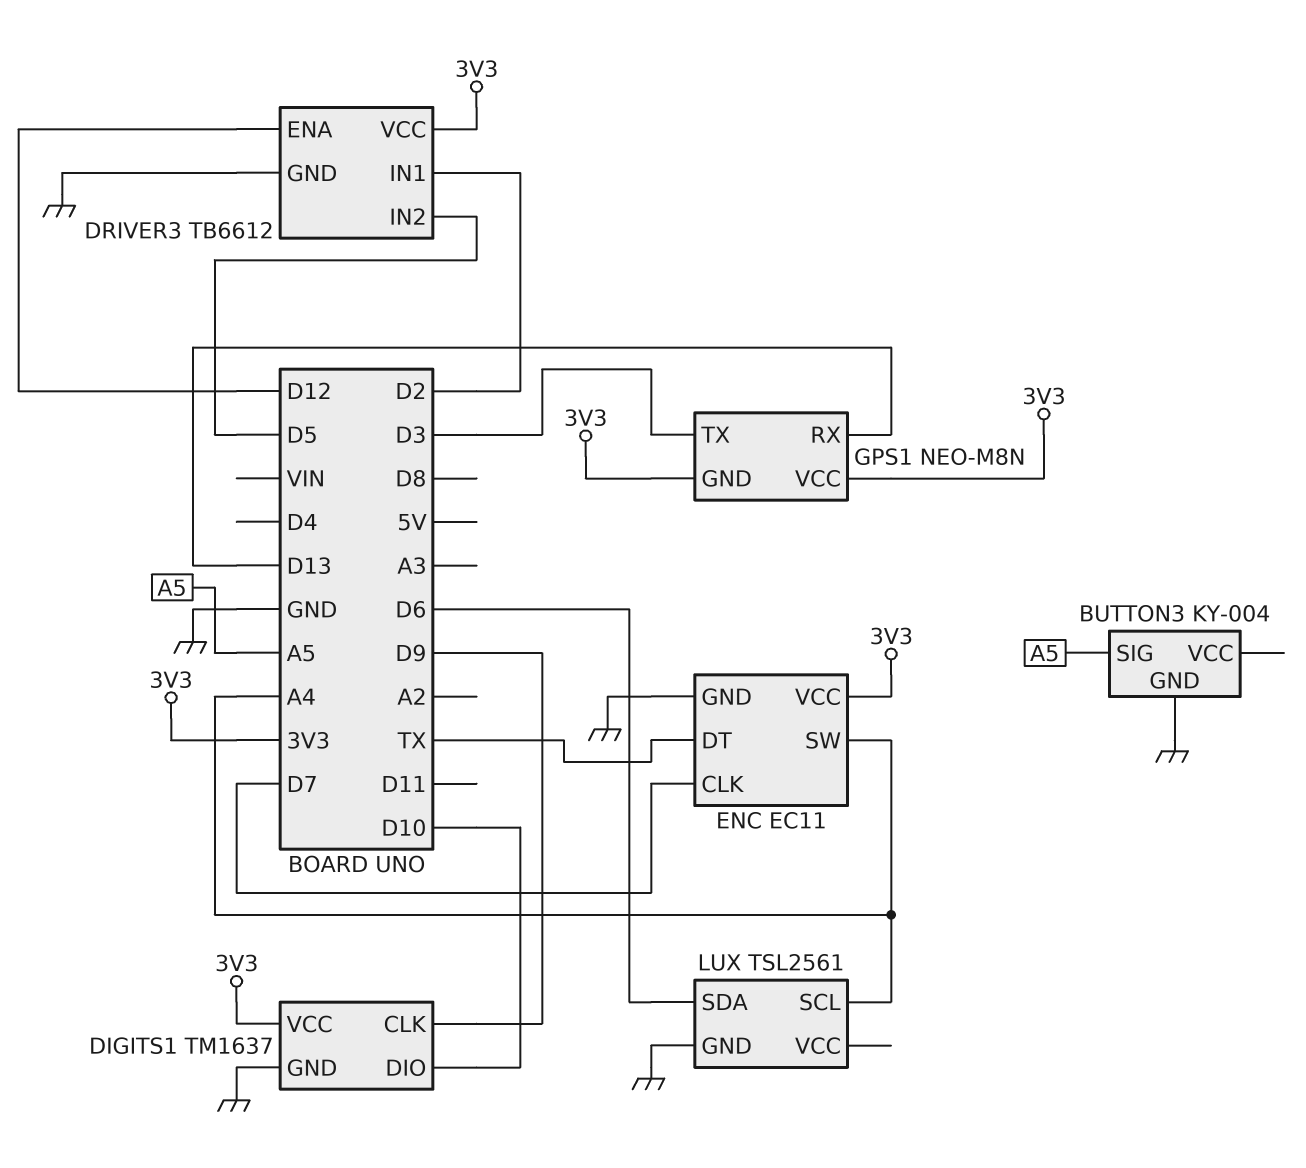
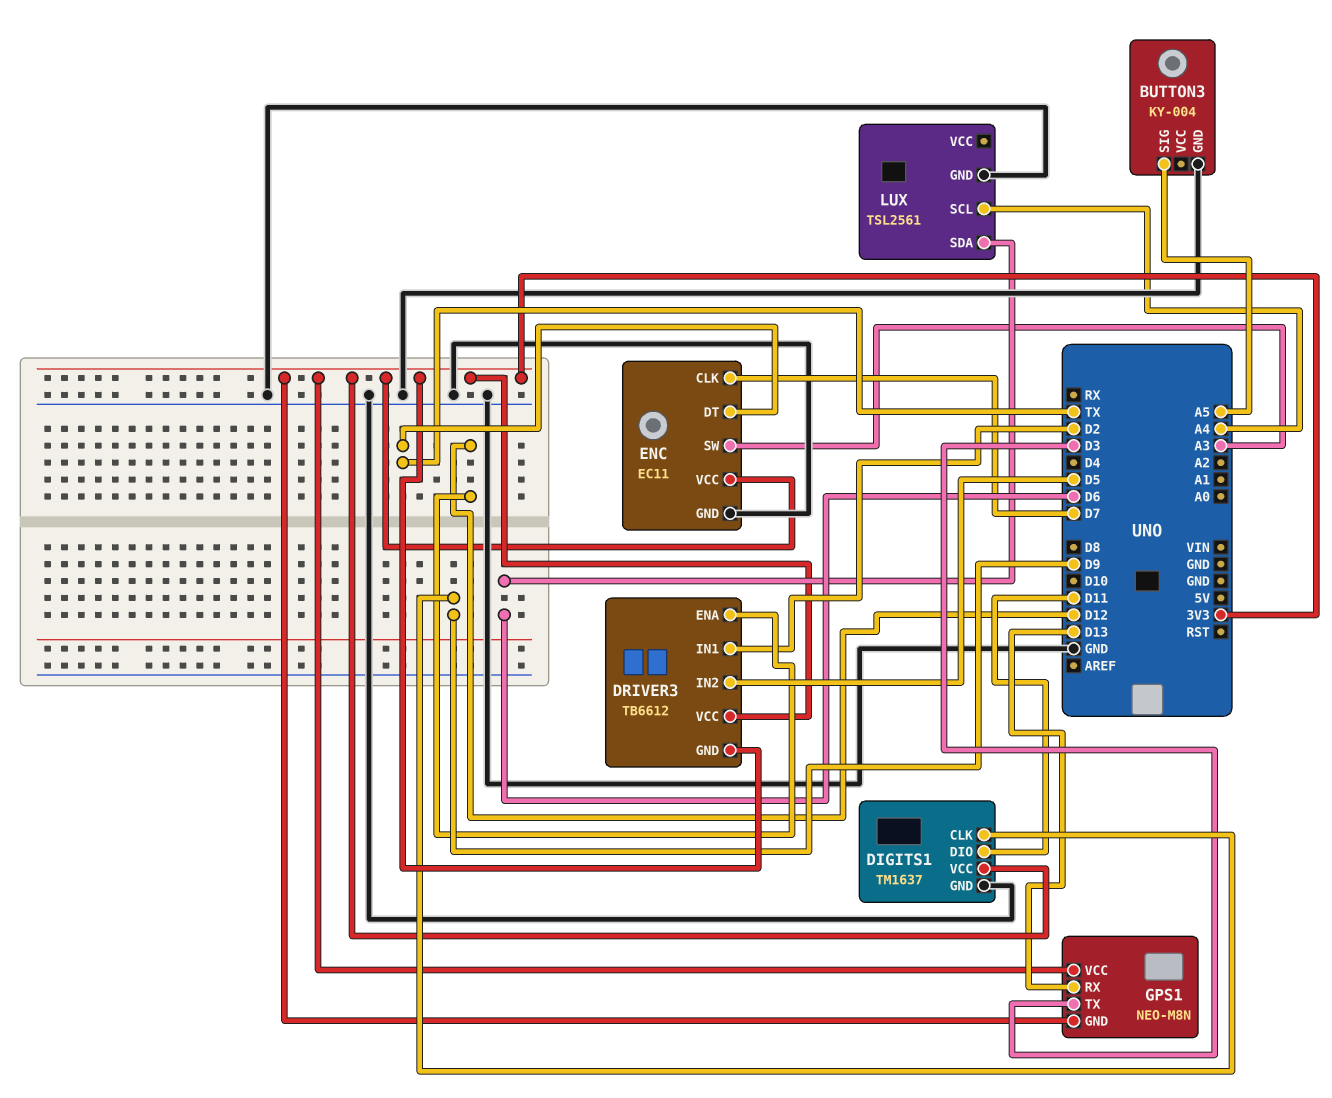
DIGITS1 pin DIO: D10 -> D11
DRIVER3 pin GND: GND -> 3V3
ENC pin SW: A4 -> A3

